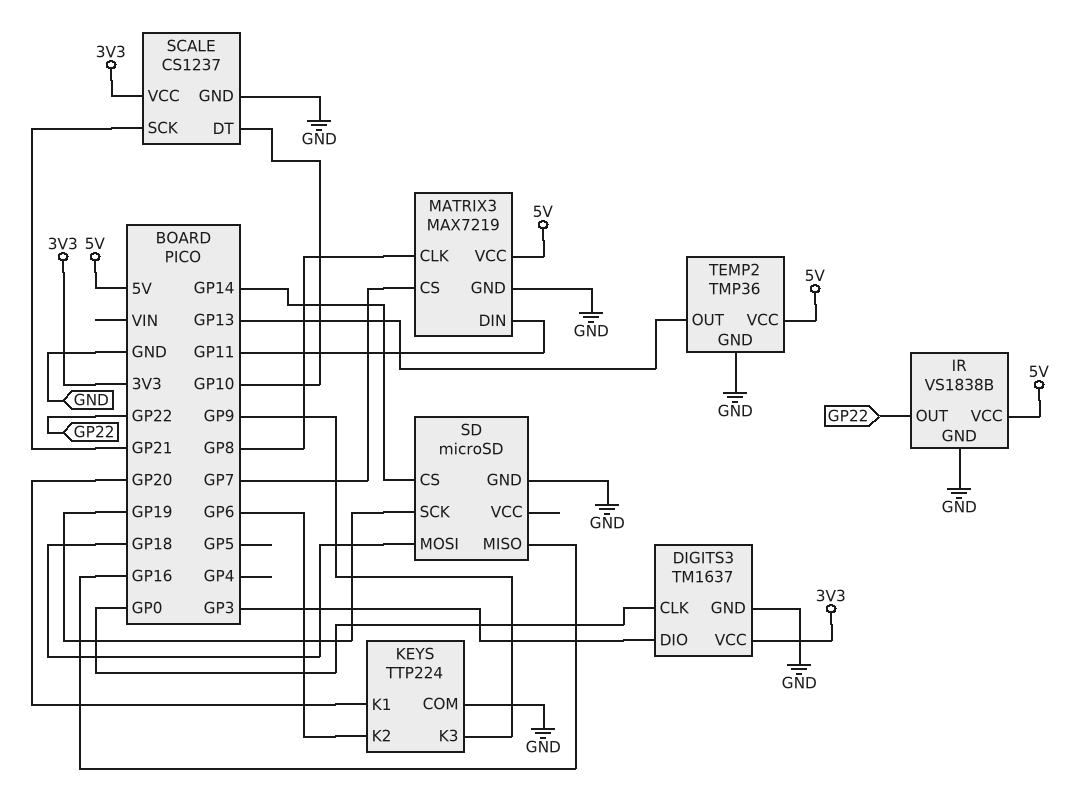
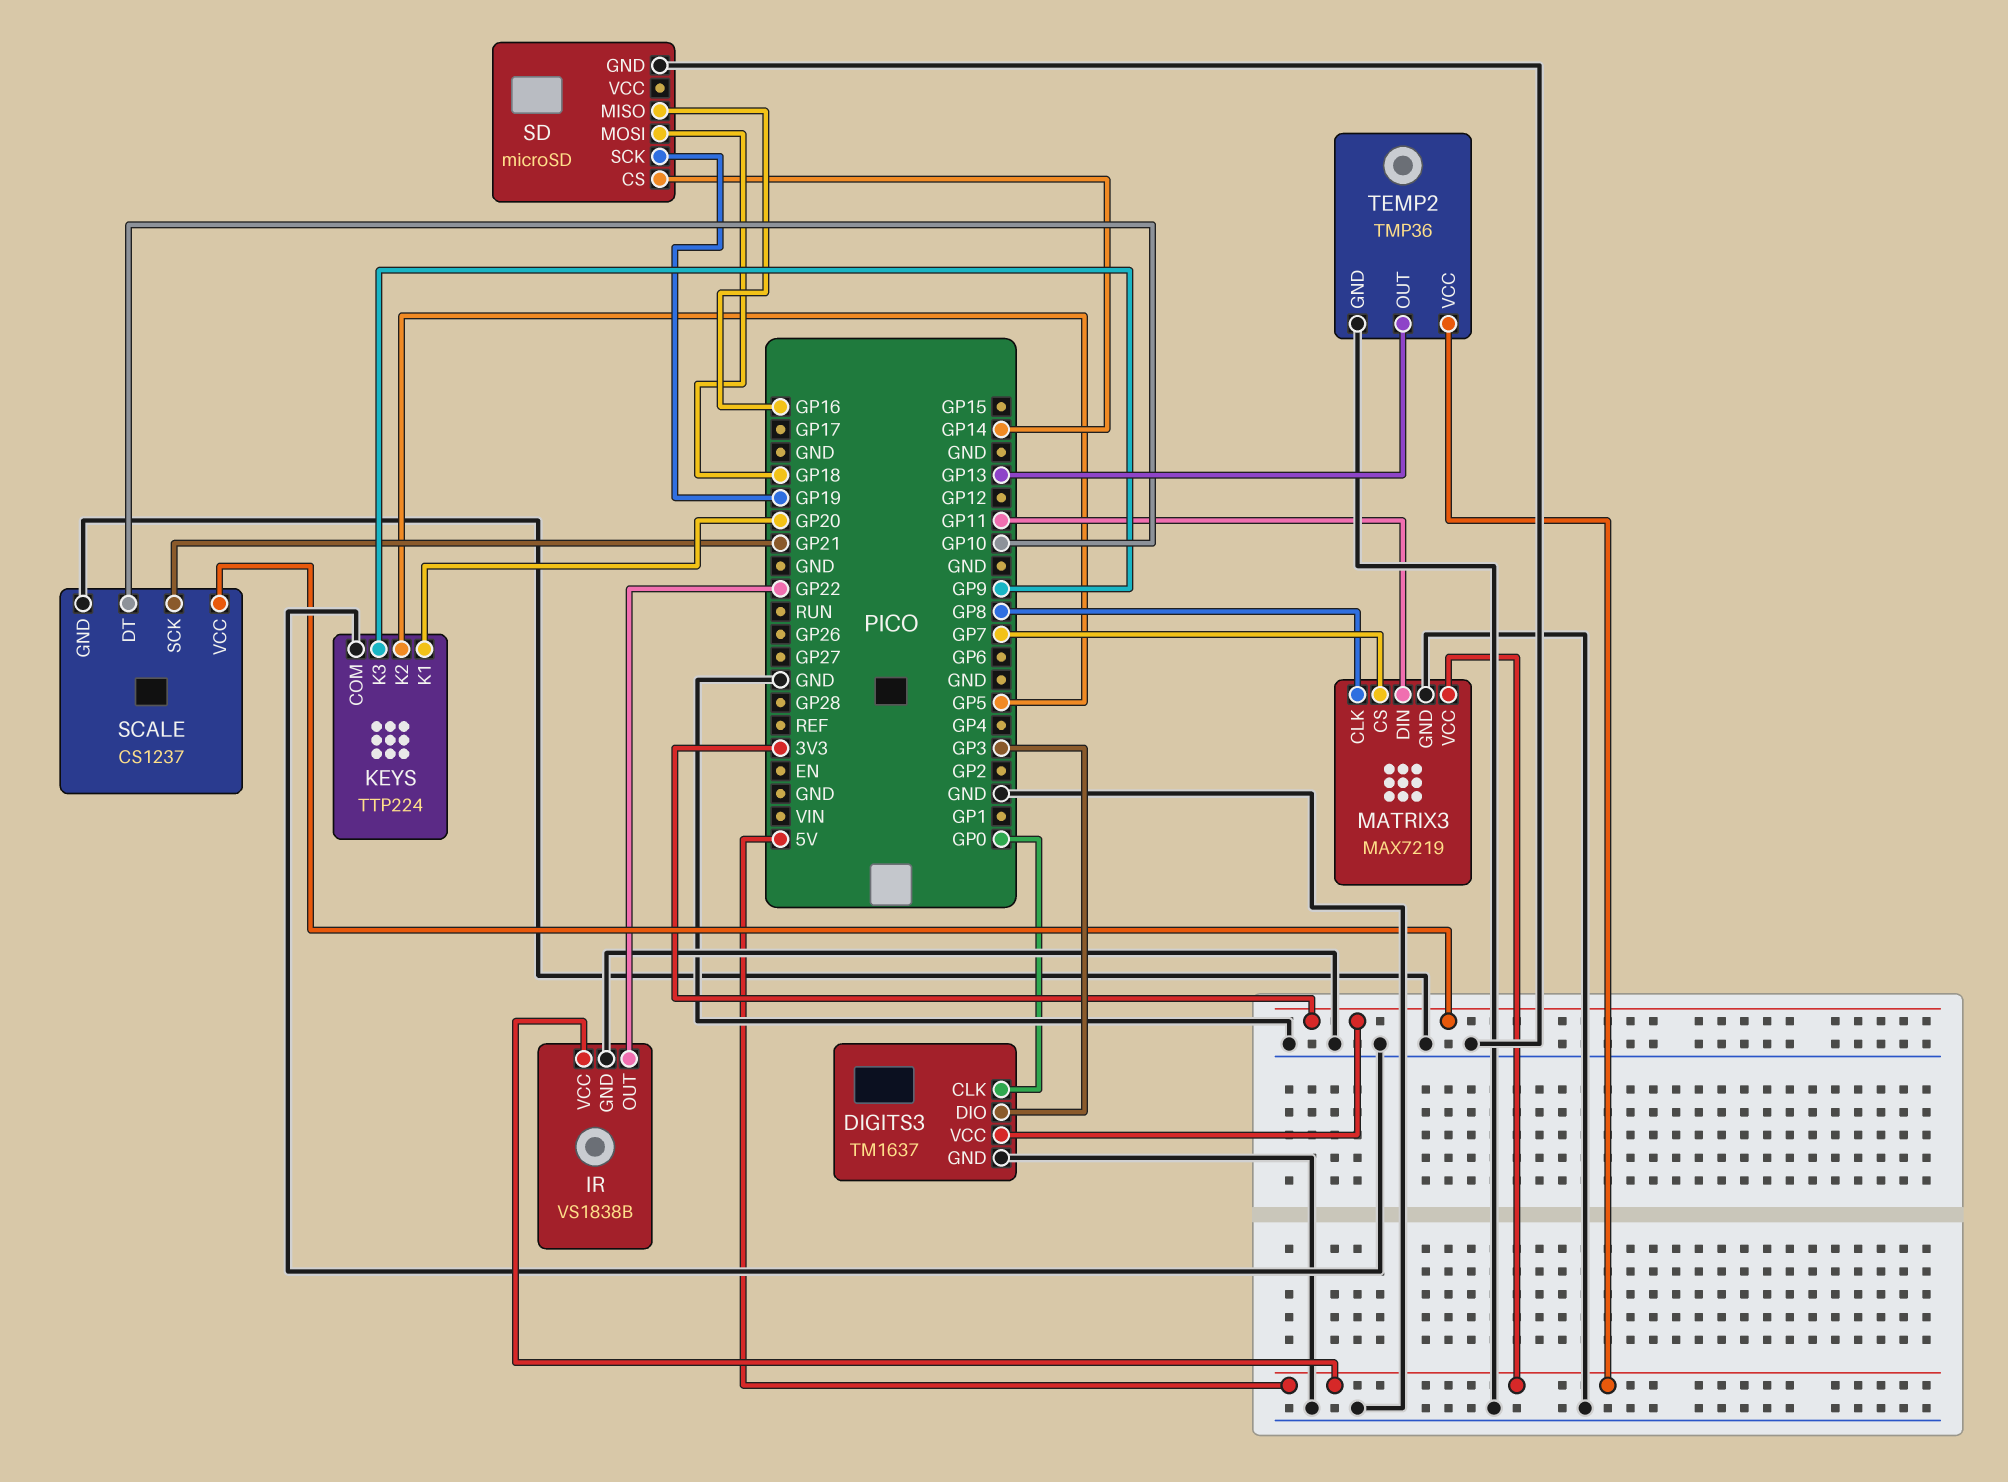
KEYS pin K2: GP6 -> GP5

